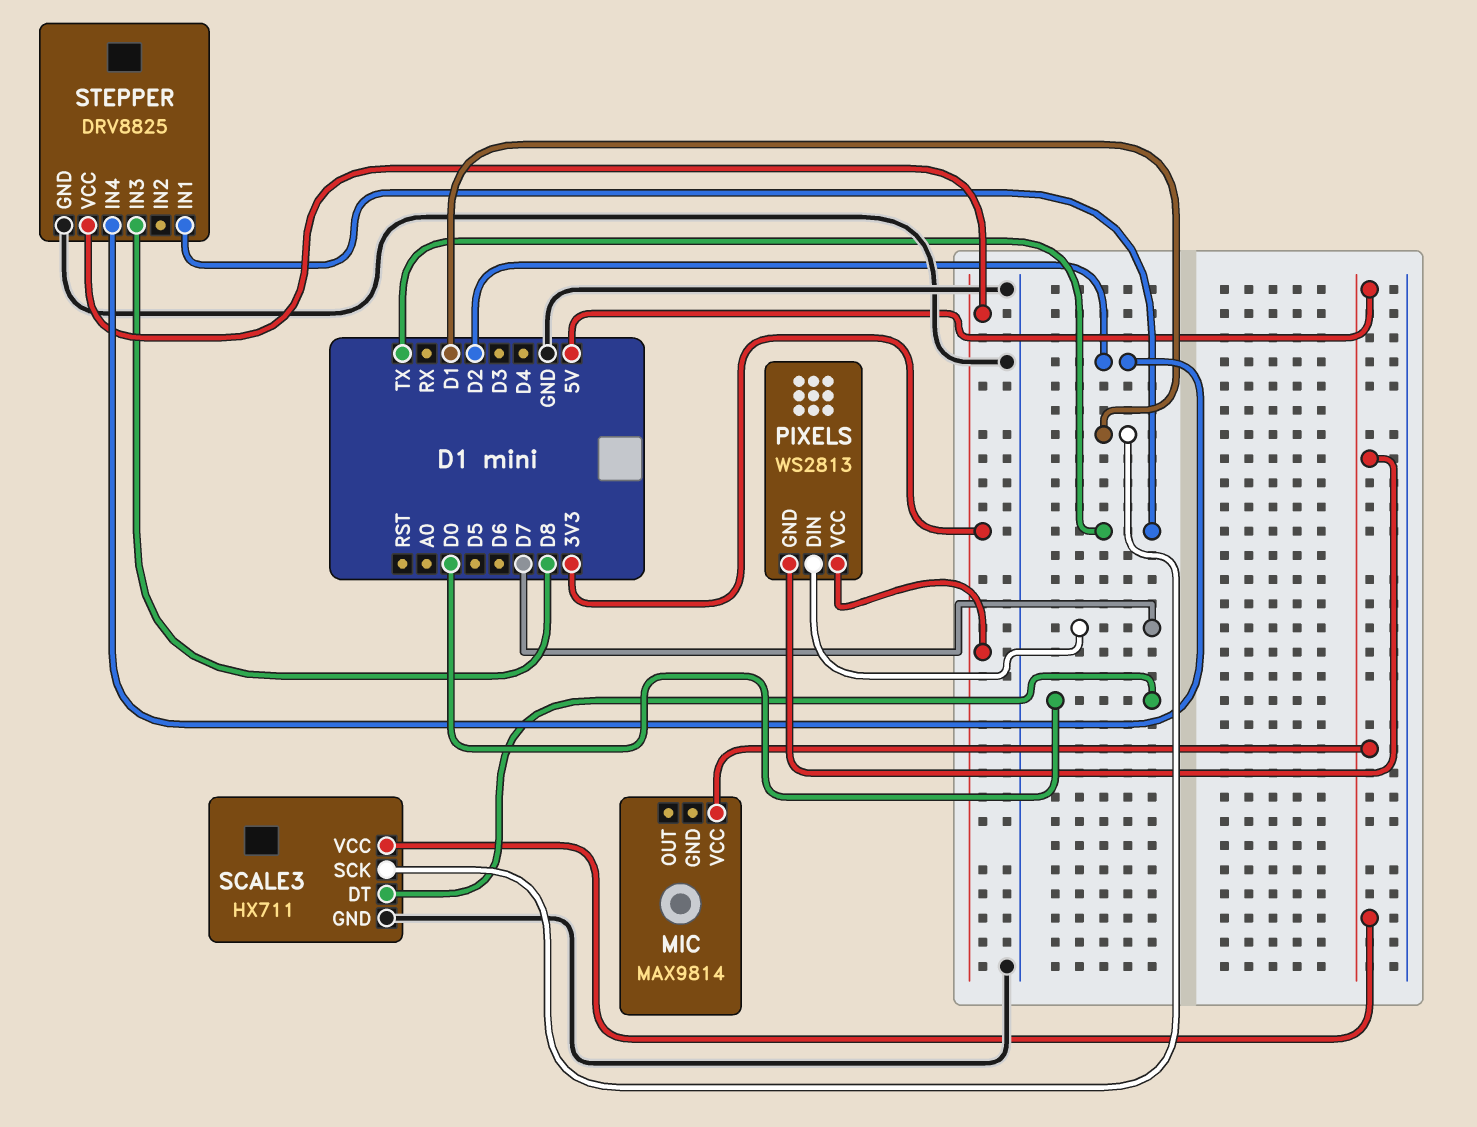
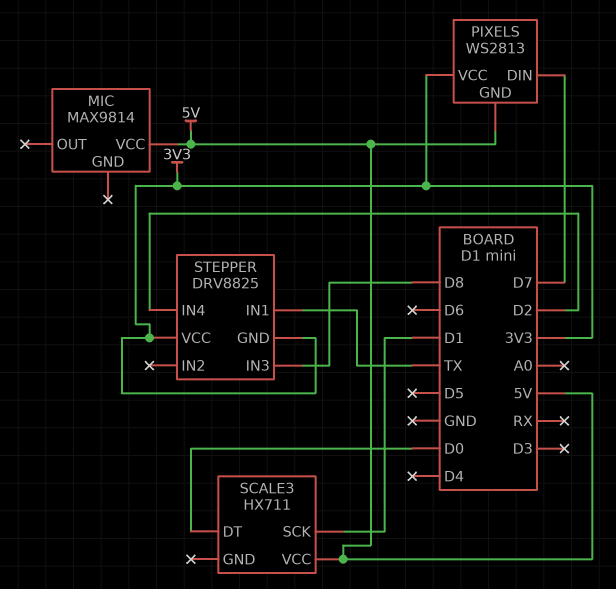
SCALE3 pin GND: GND -> none
STEPPER pin GND: GND -> 3V3

